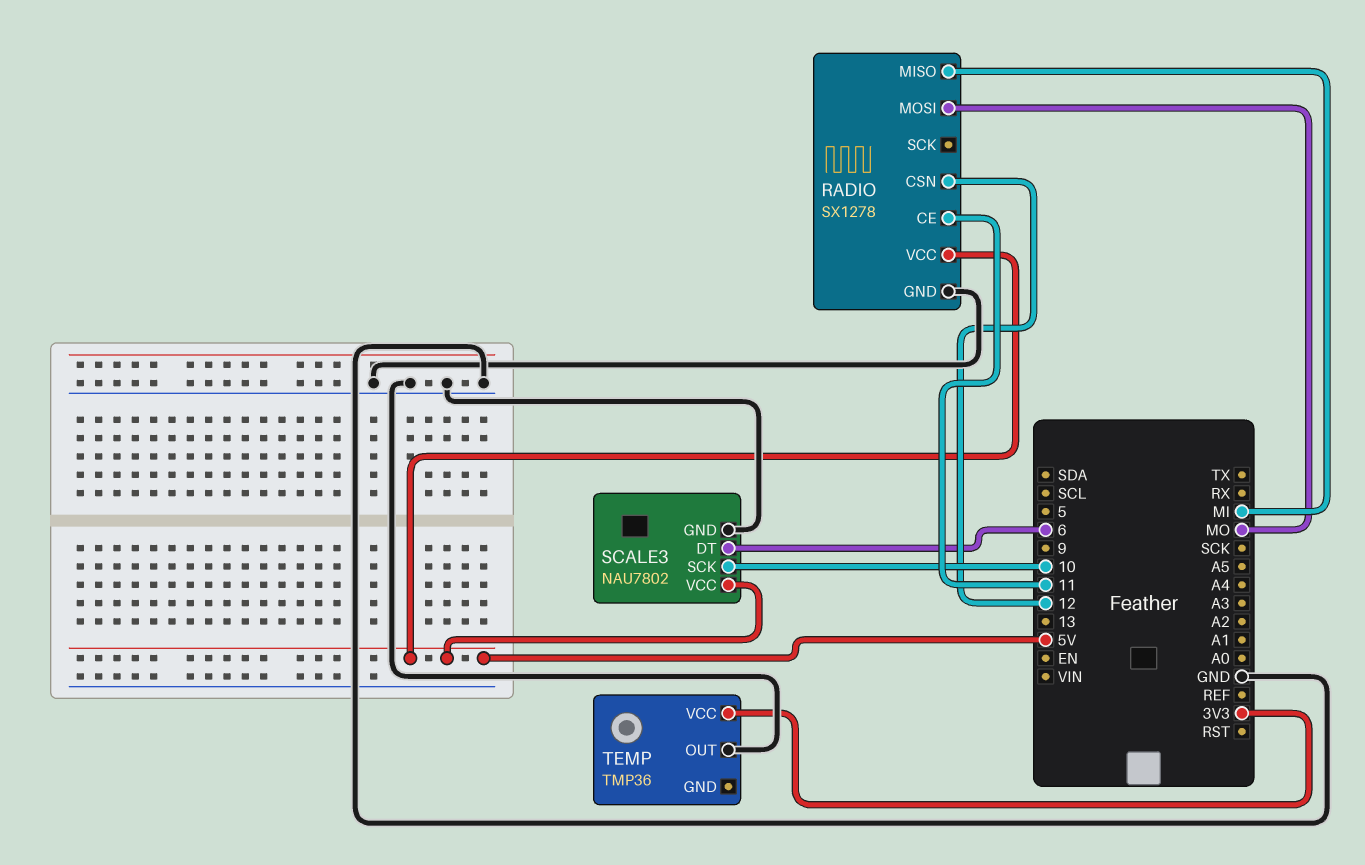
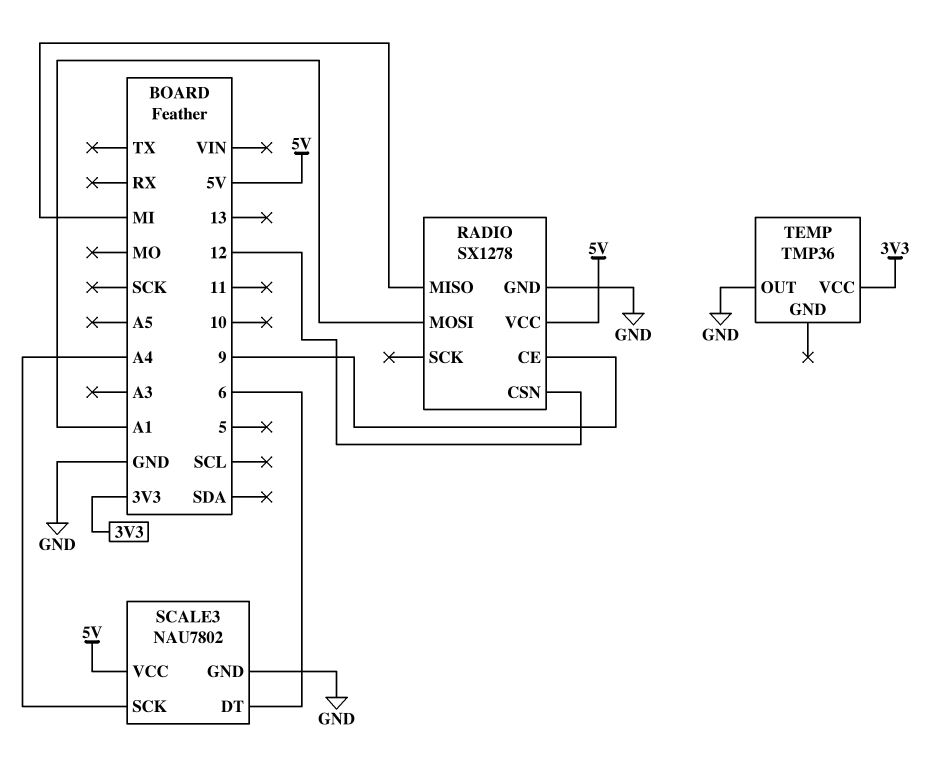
RADIO pin CE: 11 -> 9
RADIO pin MOSI: MO -> A1
SCALE3 pin SCK: 10 -> A4

